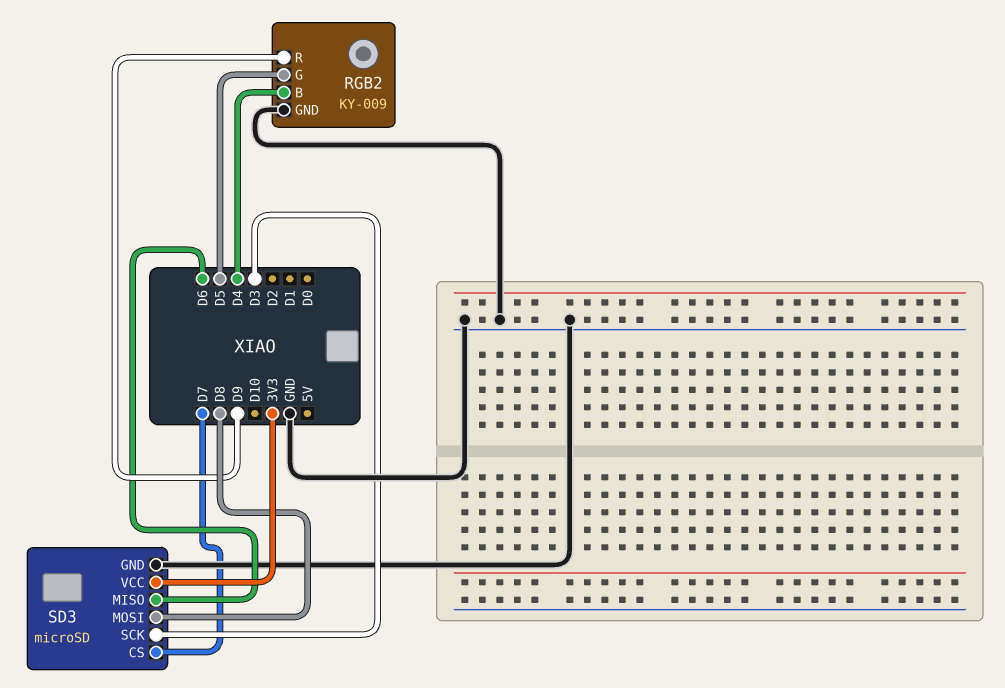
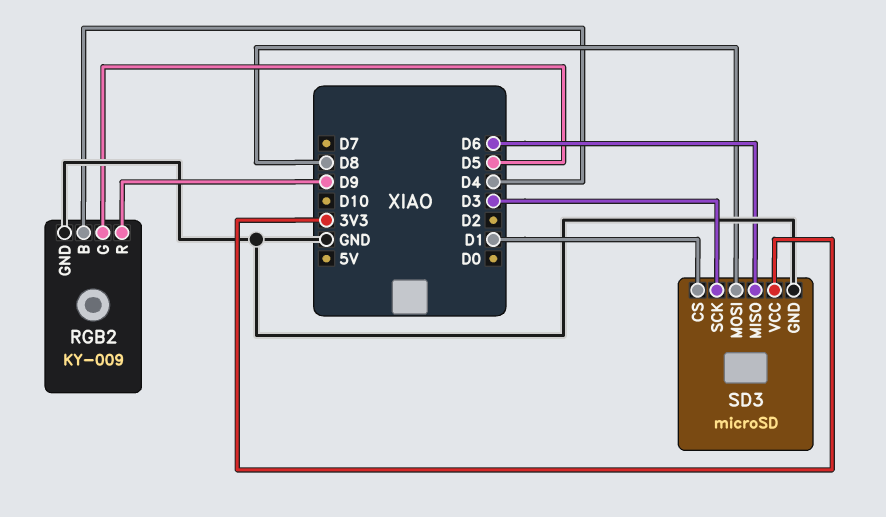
SD3 pin CS: D7 -> D1

